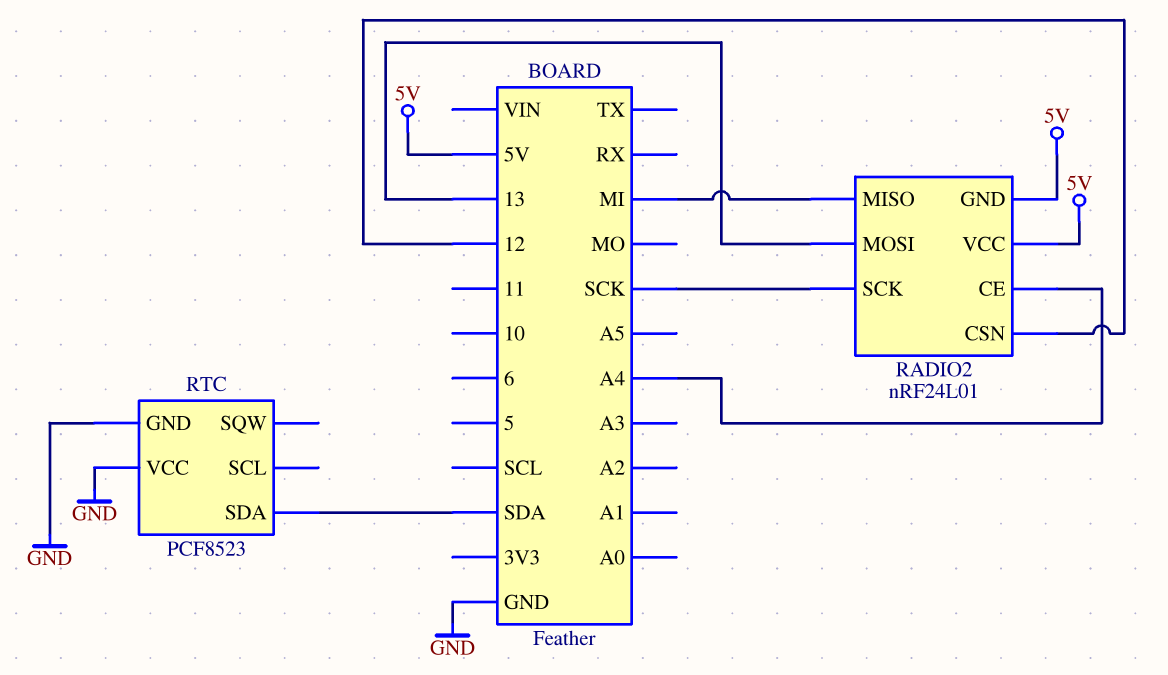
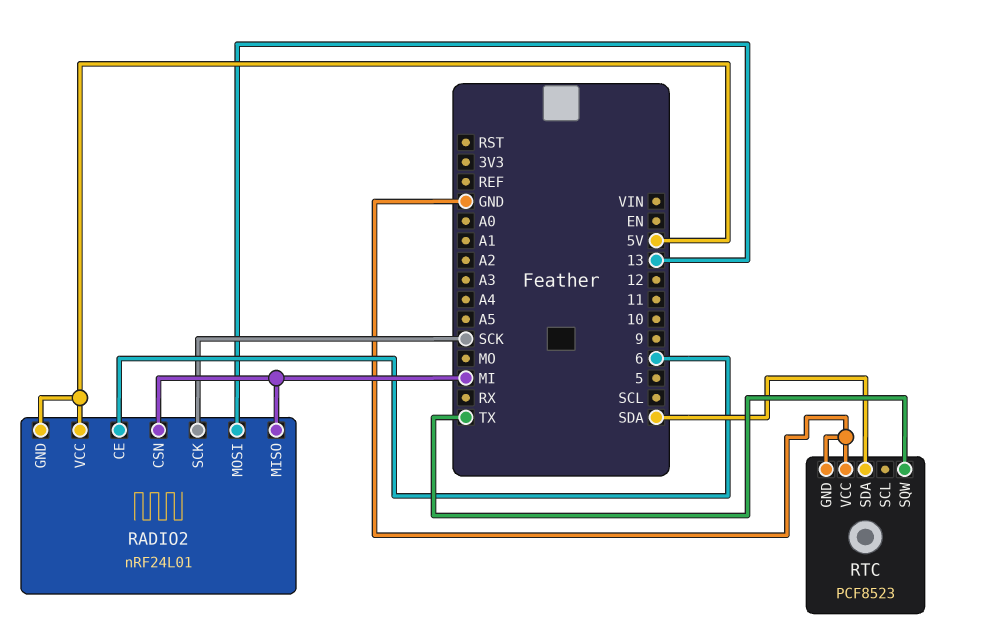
RADIO2 pin CE: A4 -> 6
RADIO2 pin CSN: 12 -> MI
RTC pin SQW: none -> TX

